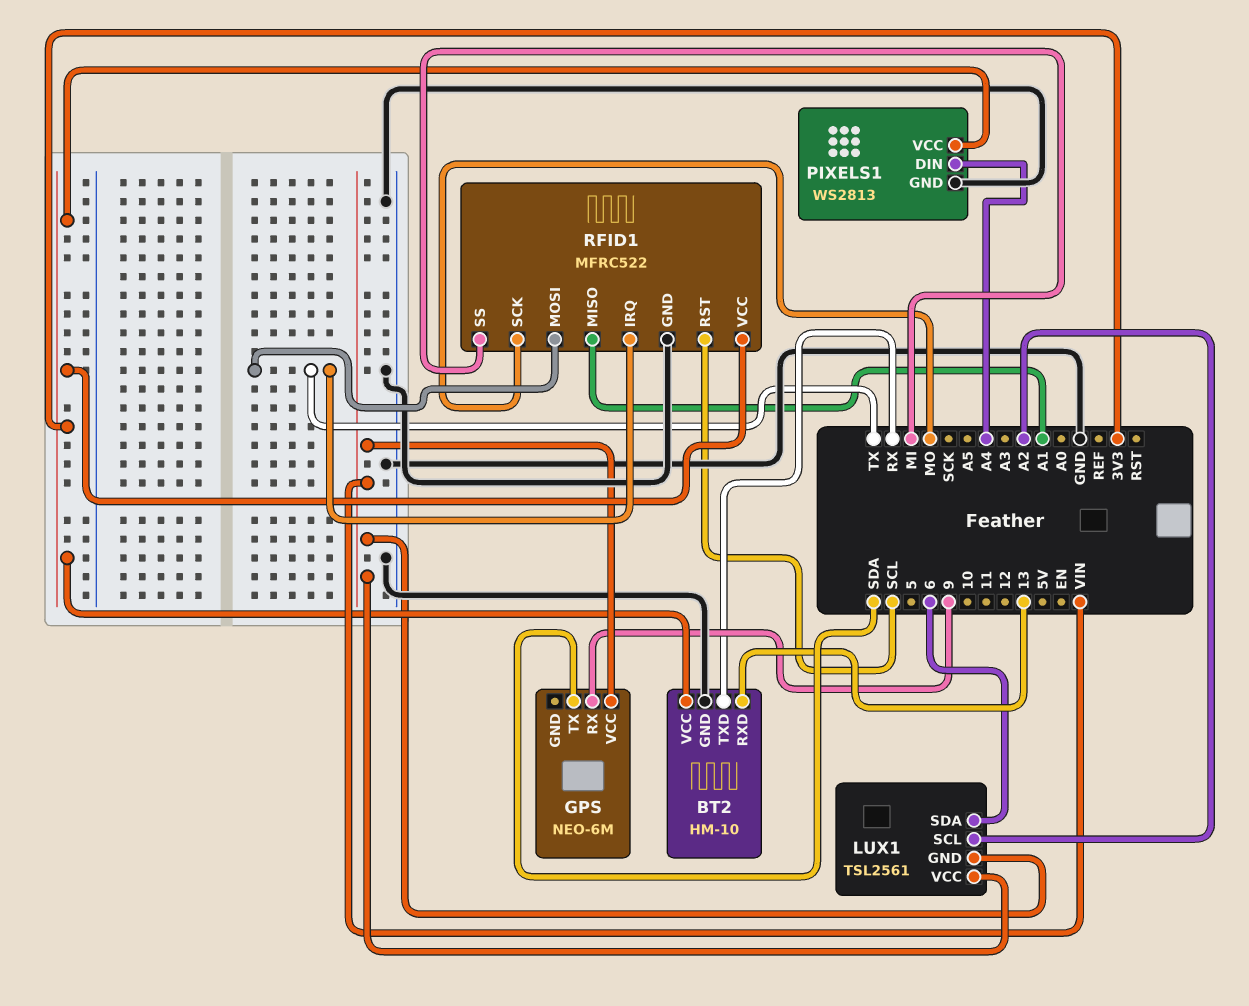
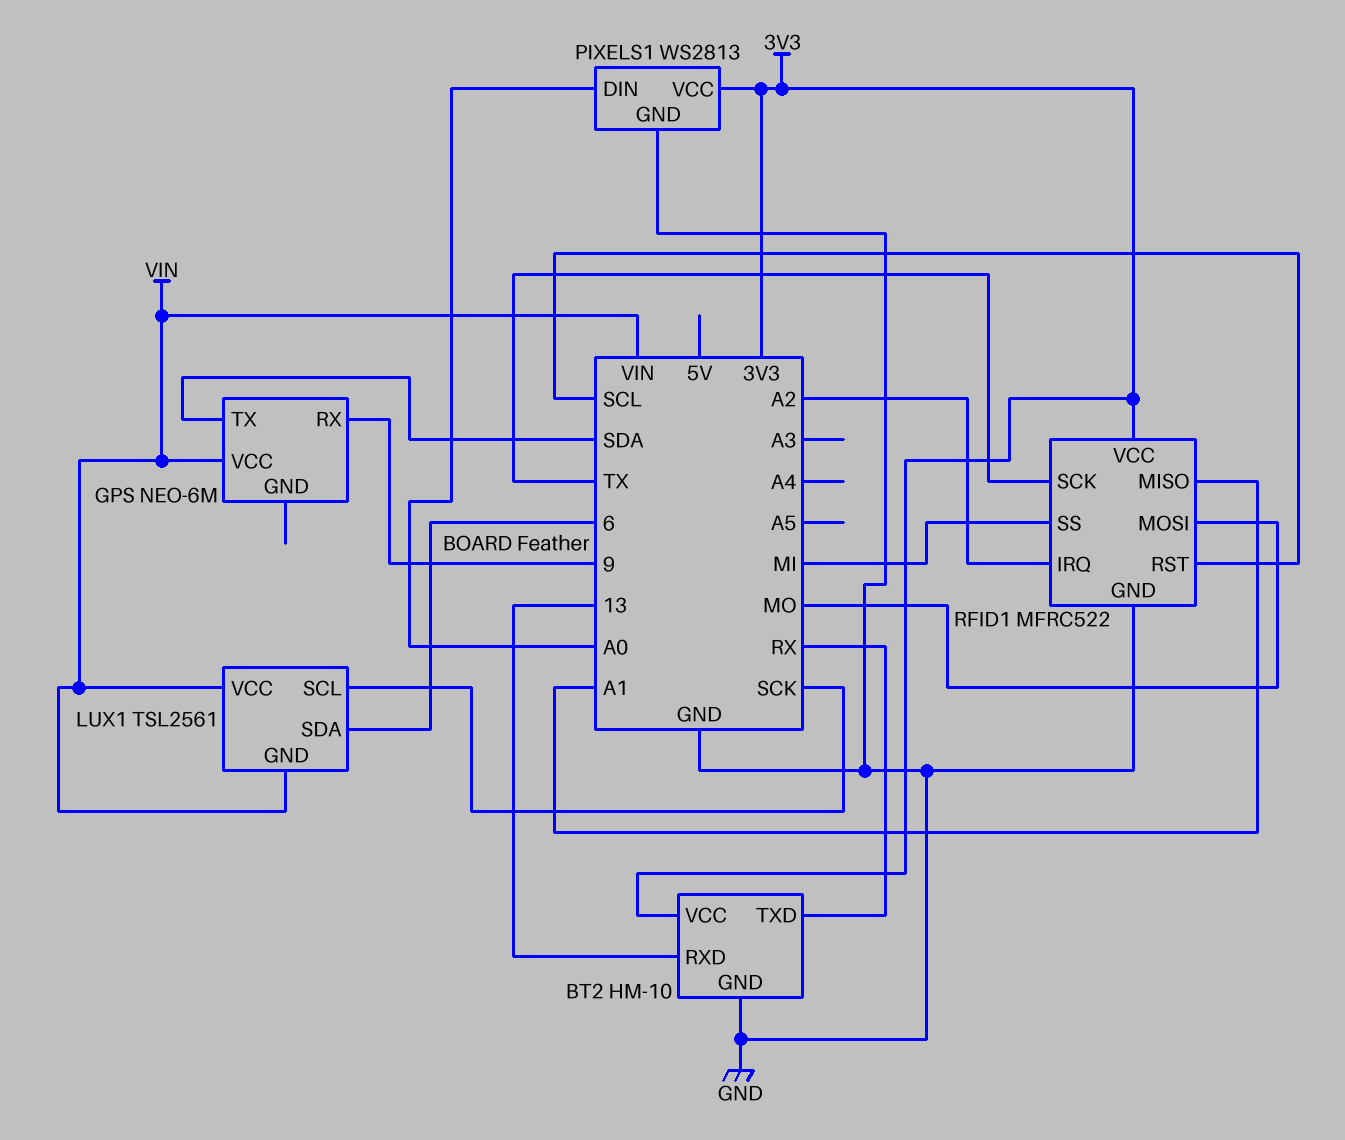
LUX1 pin SCL: A2 -> SCK
PIXELS1 pin DIN: A4 -> A0
RFID1 pin IRQ: TX -> A2
RFID1 pin MOSI: TX -> MO
RFID1 pin SCK: MO -> TX

